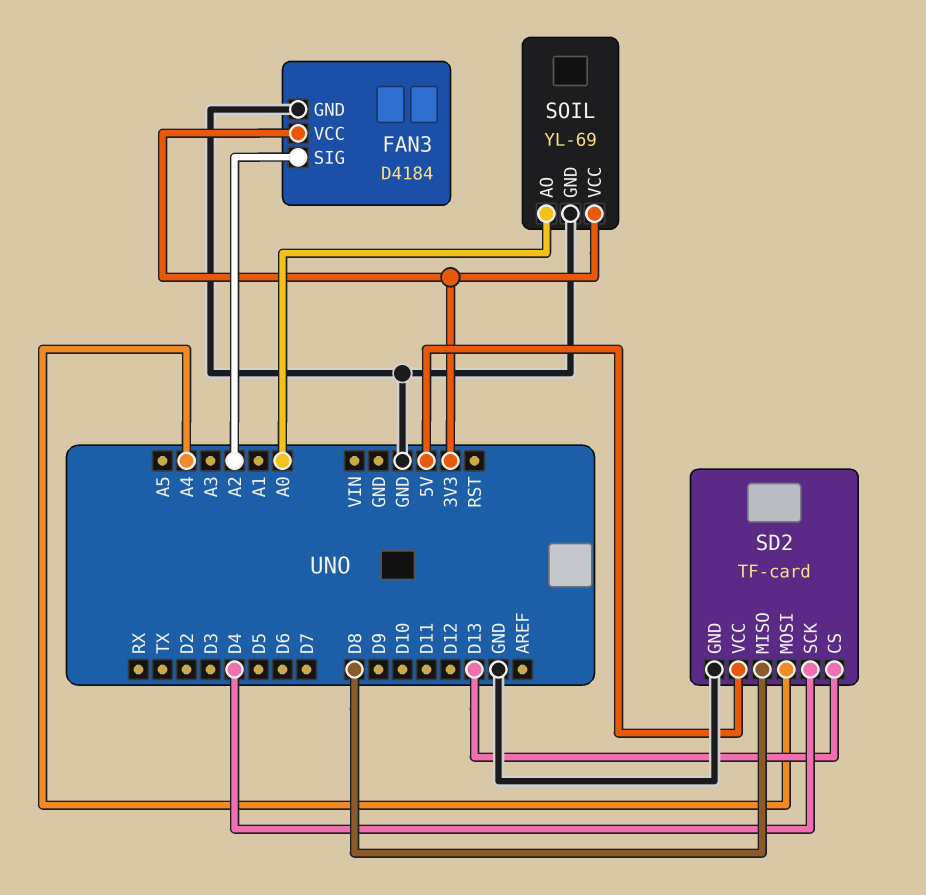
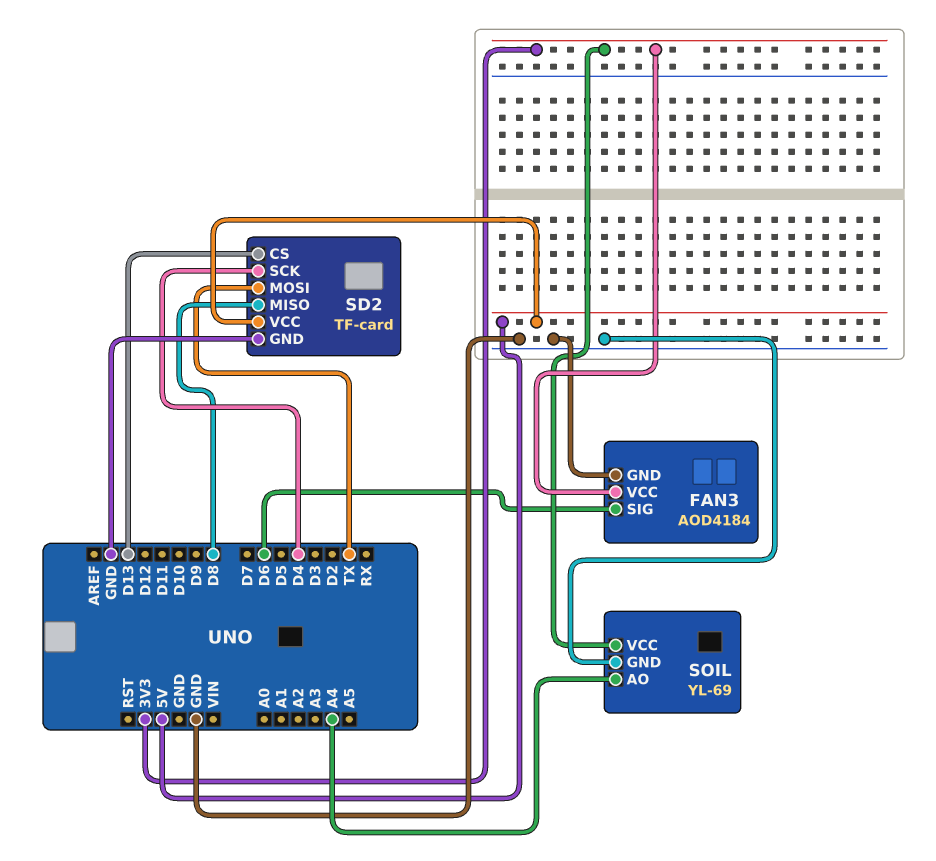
FAN3: D4184 -> AOD4184
FAN3 pin SIG: A2 -> D6
SD2 pin MOSI: A4 -> TX
SOIL pin AO: A0 -> A4

